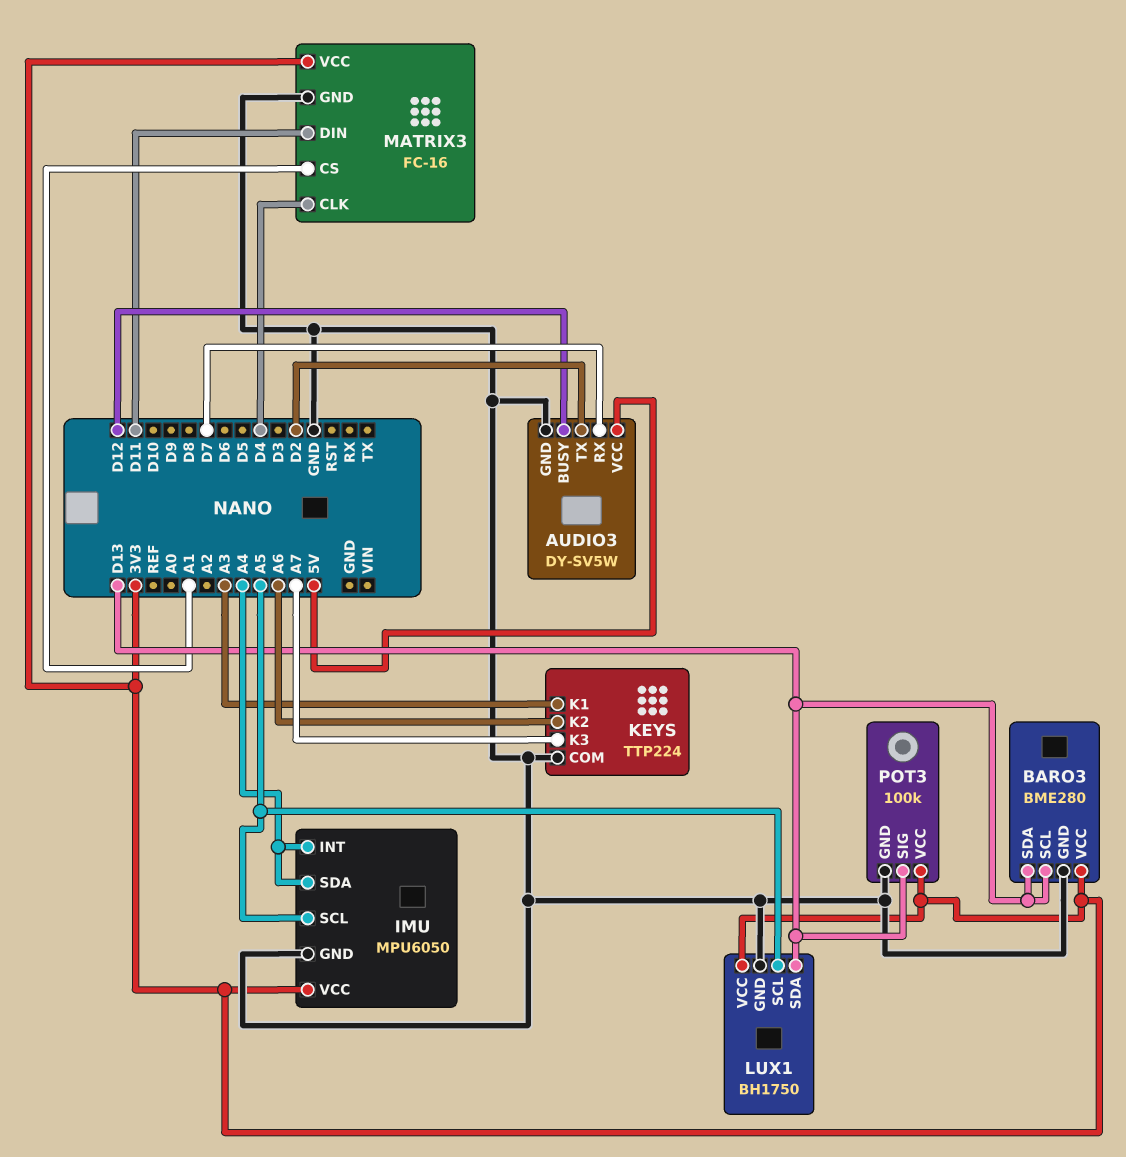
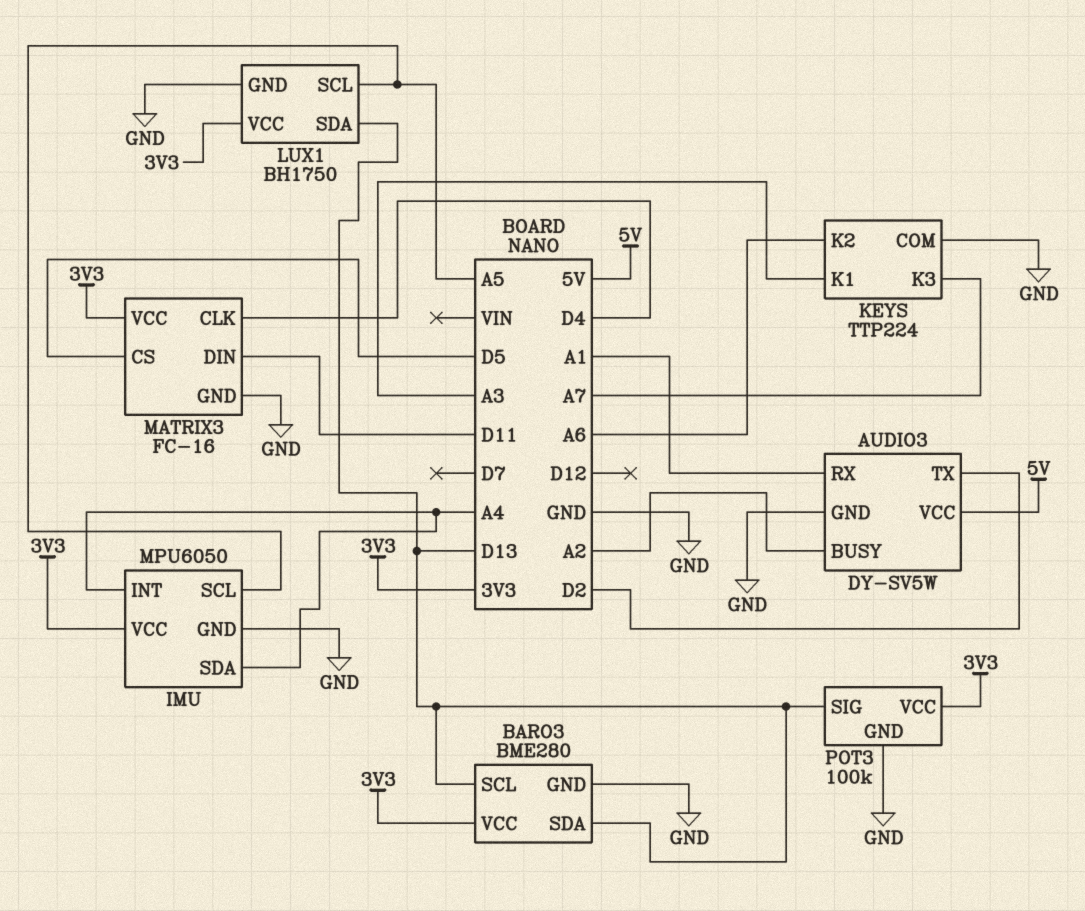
AUDIO3 pin BUSY: D12 -> A2
AUDIO3 pin RX: D7 -> A1
MATRIX3 pin CS: A1 -> D5

